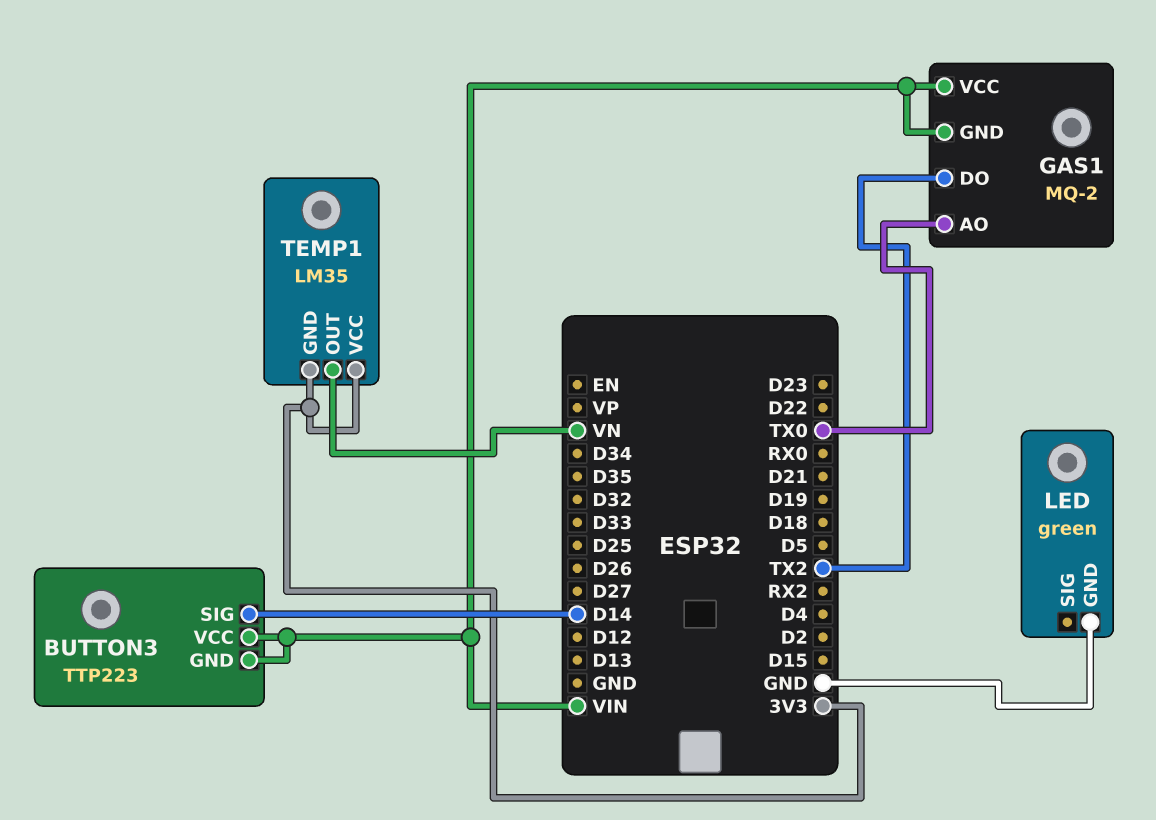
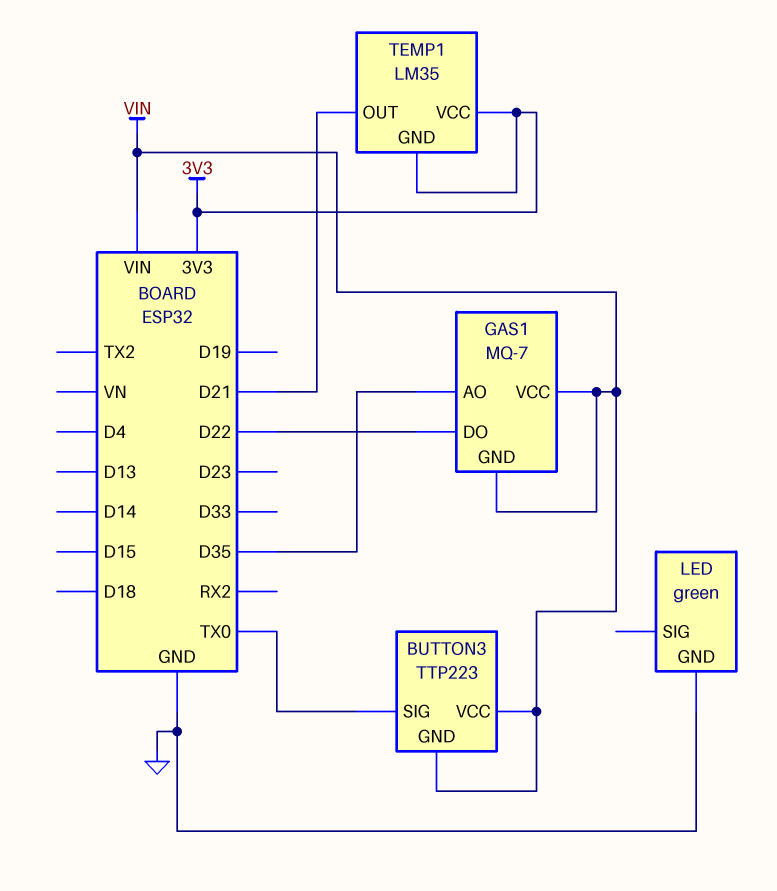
BUTTON3 pin SIG: D14 -> TX0
GAS1: MQ-2 -> MQ-7
GAS1 pin AO: TX0 -> D35
GAS1 pin DO: TX2 -> D22
TEMP1 pin OUT: VN -> D21

